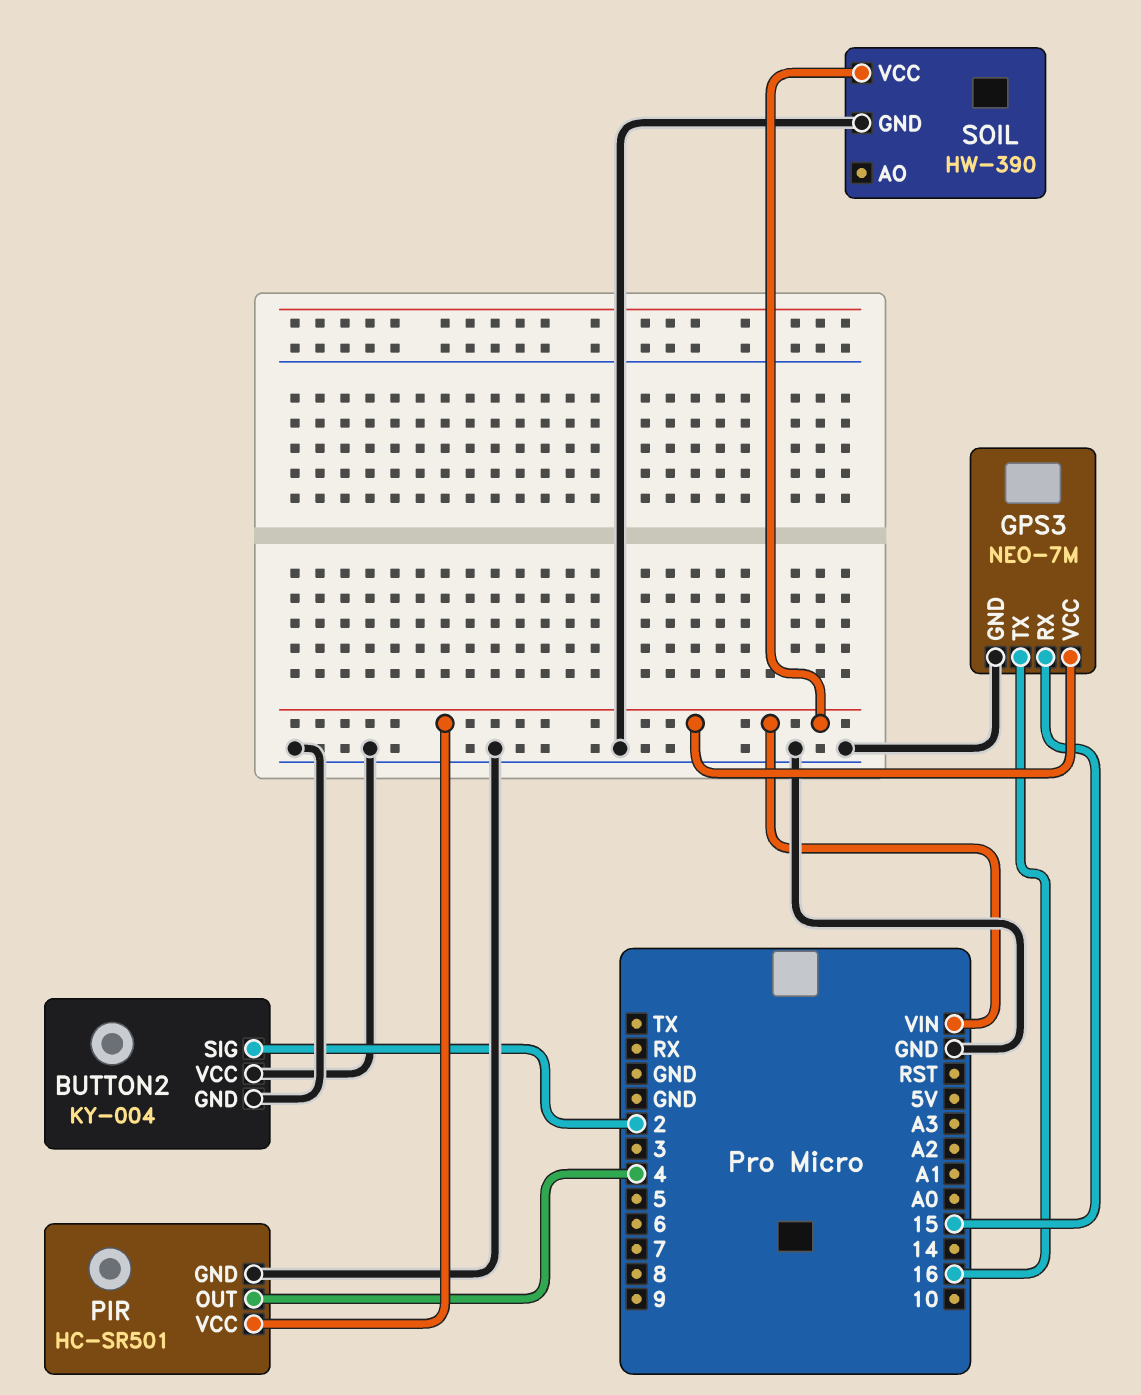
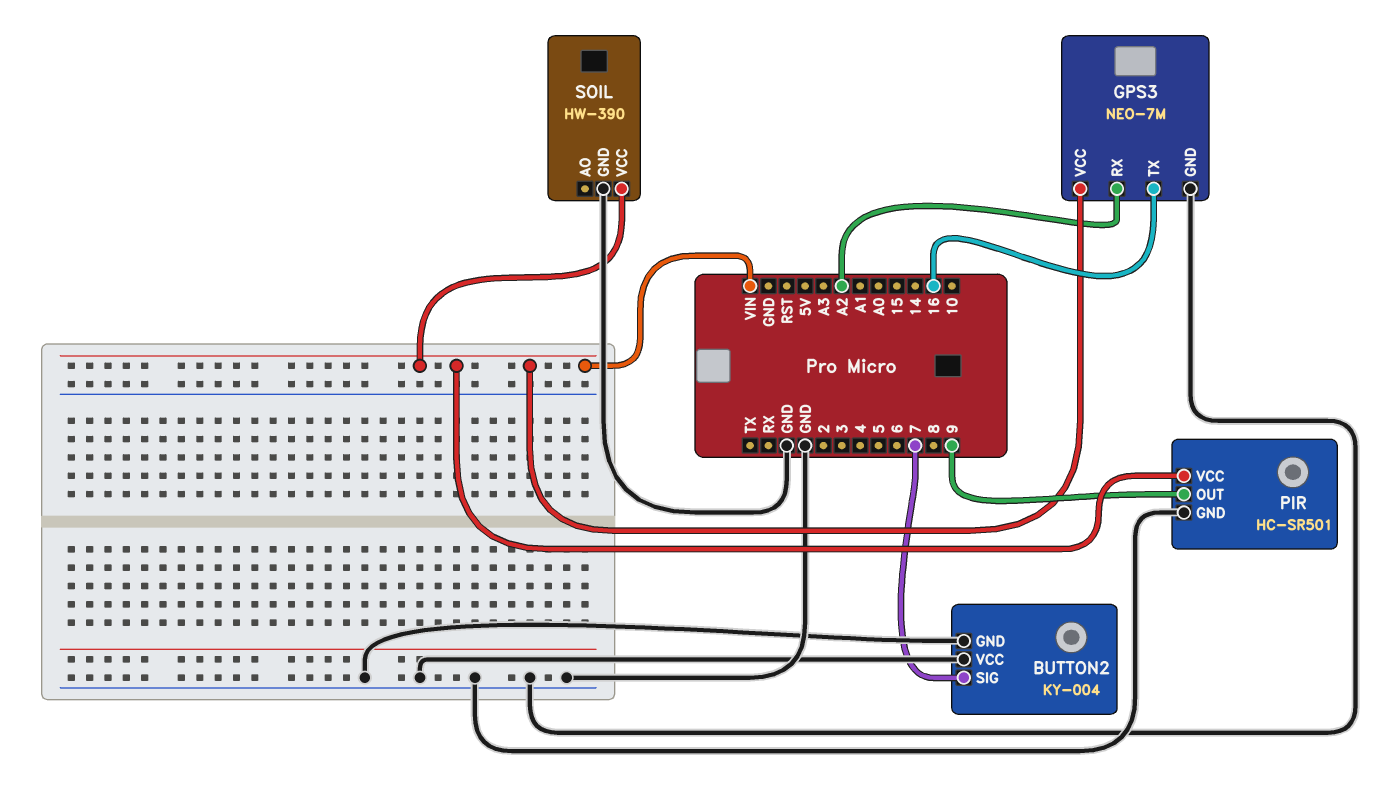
BUTTON2 pin SIG: 2 -> 7
GPS3 pin RX: 15 -> A2
PIR pin OUT: 4 -> 9

